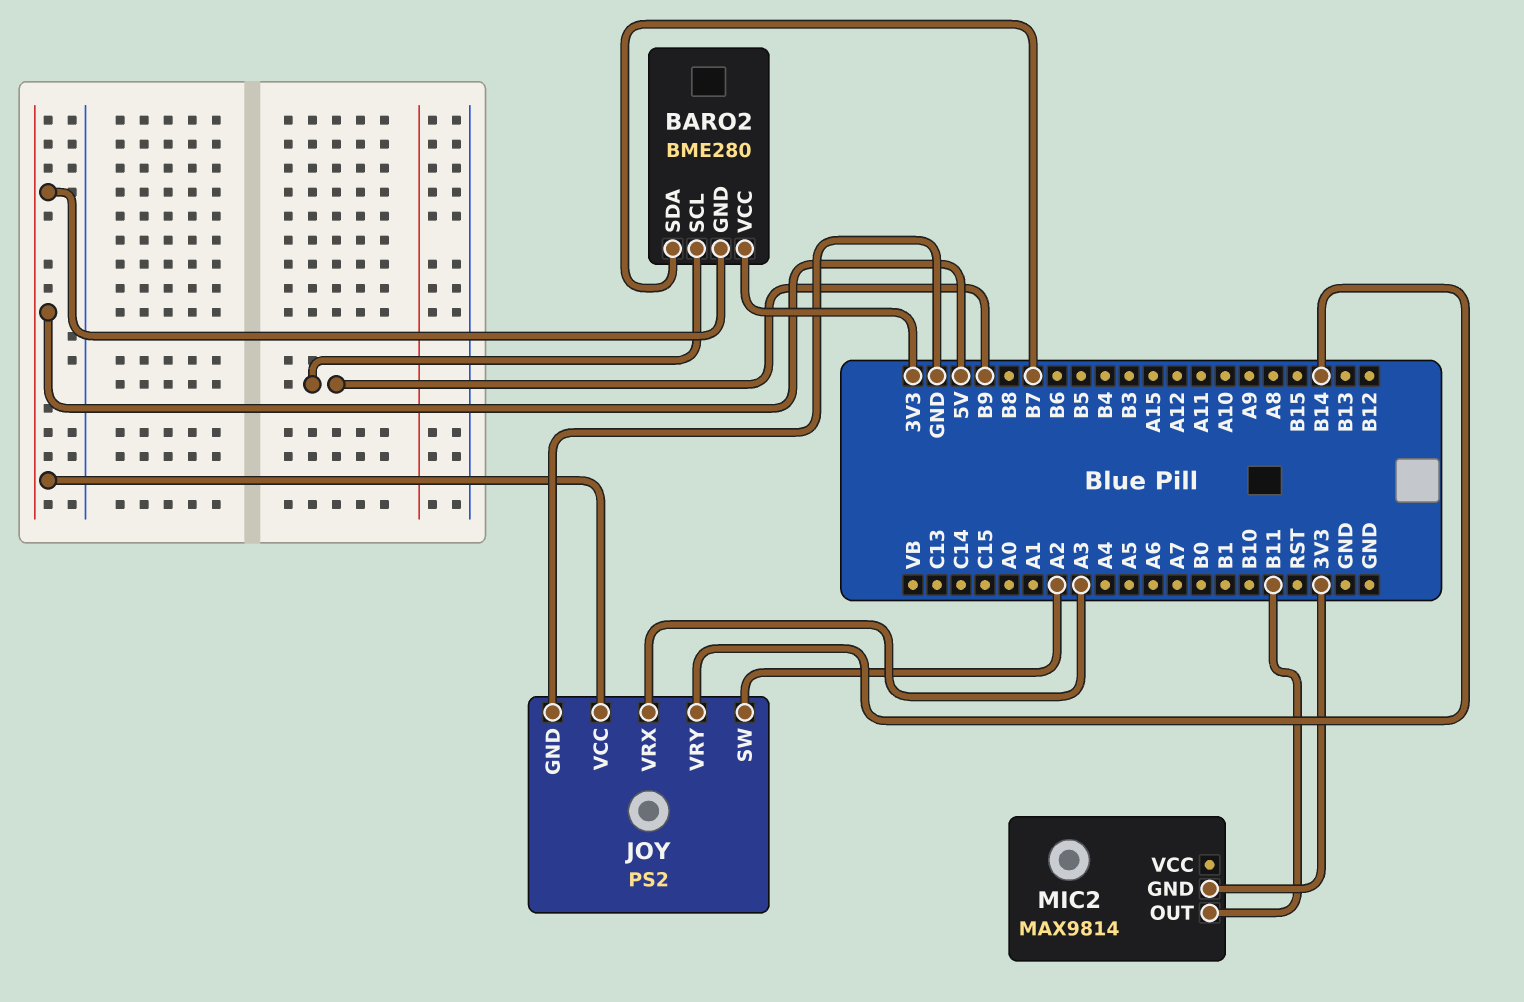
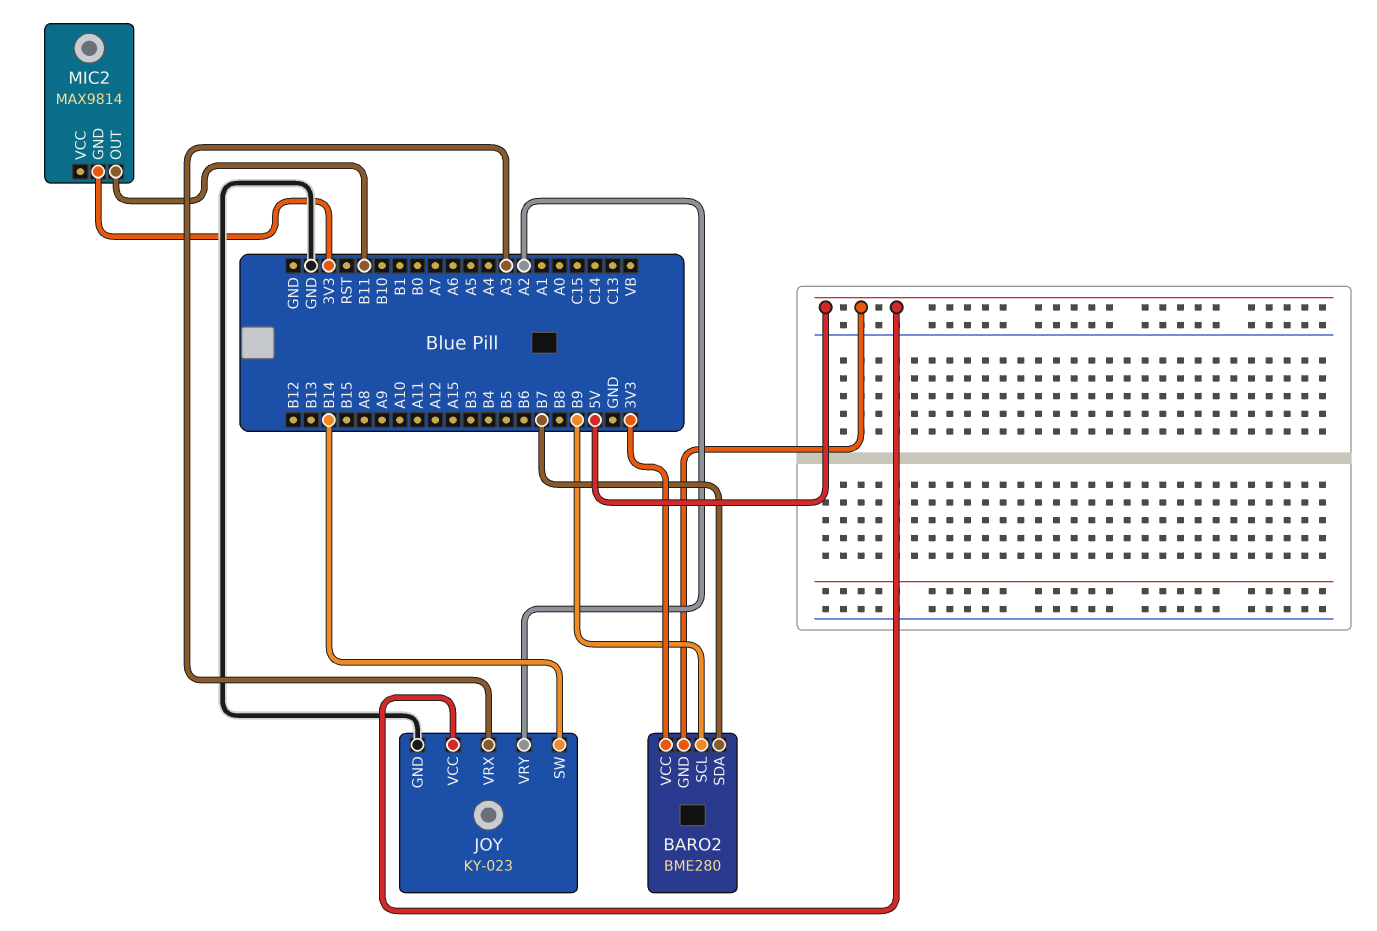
JOY: PS2 -> KY-023
JOY pin SW: A2 -> B14
JOY pin VRY: B14 -> A2

